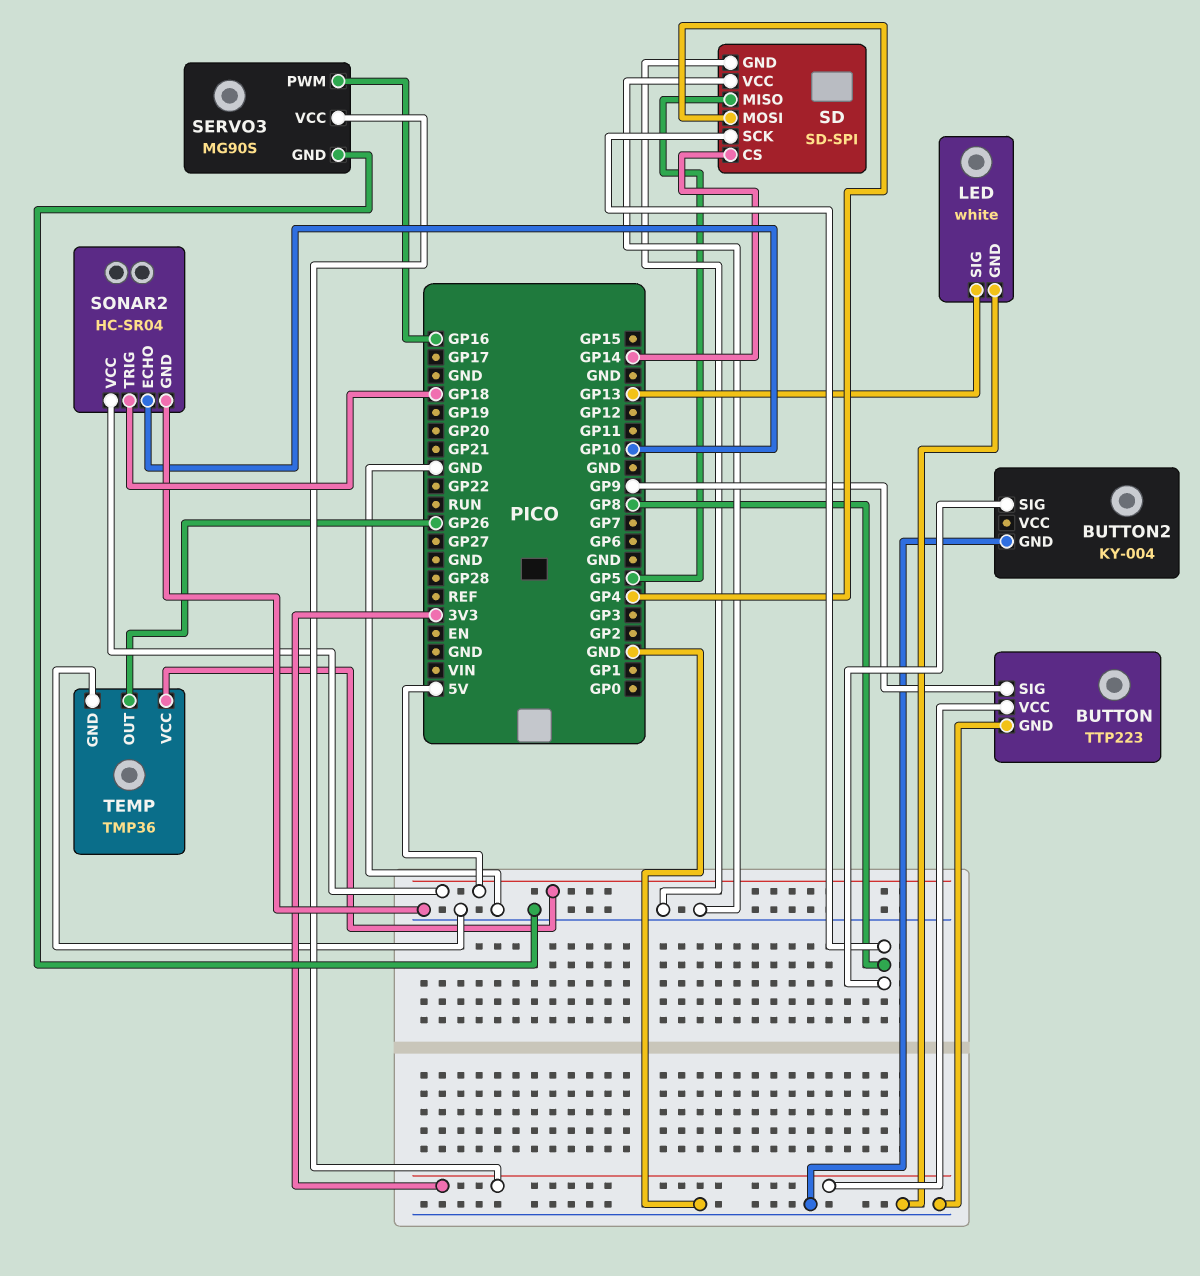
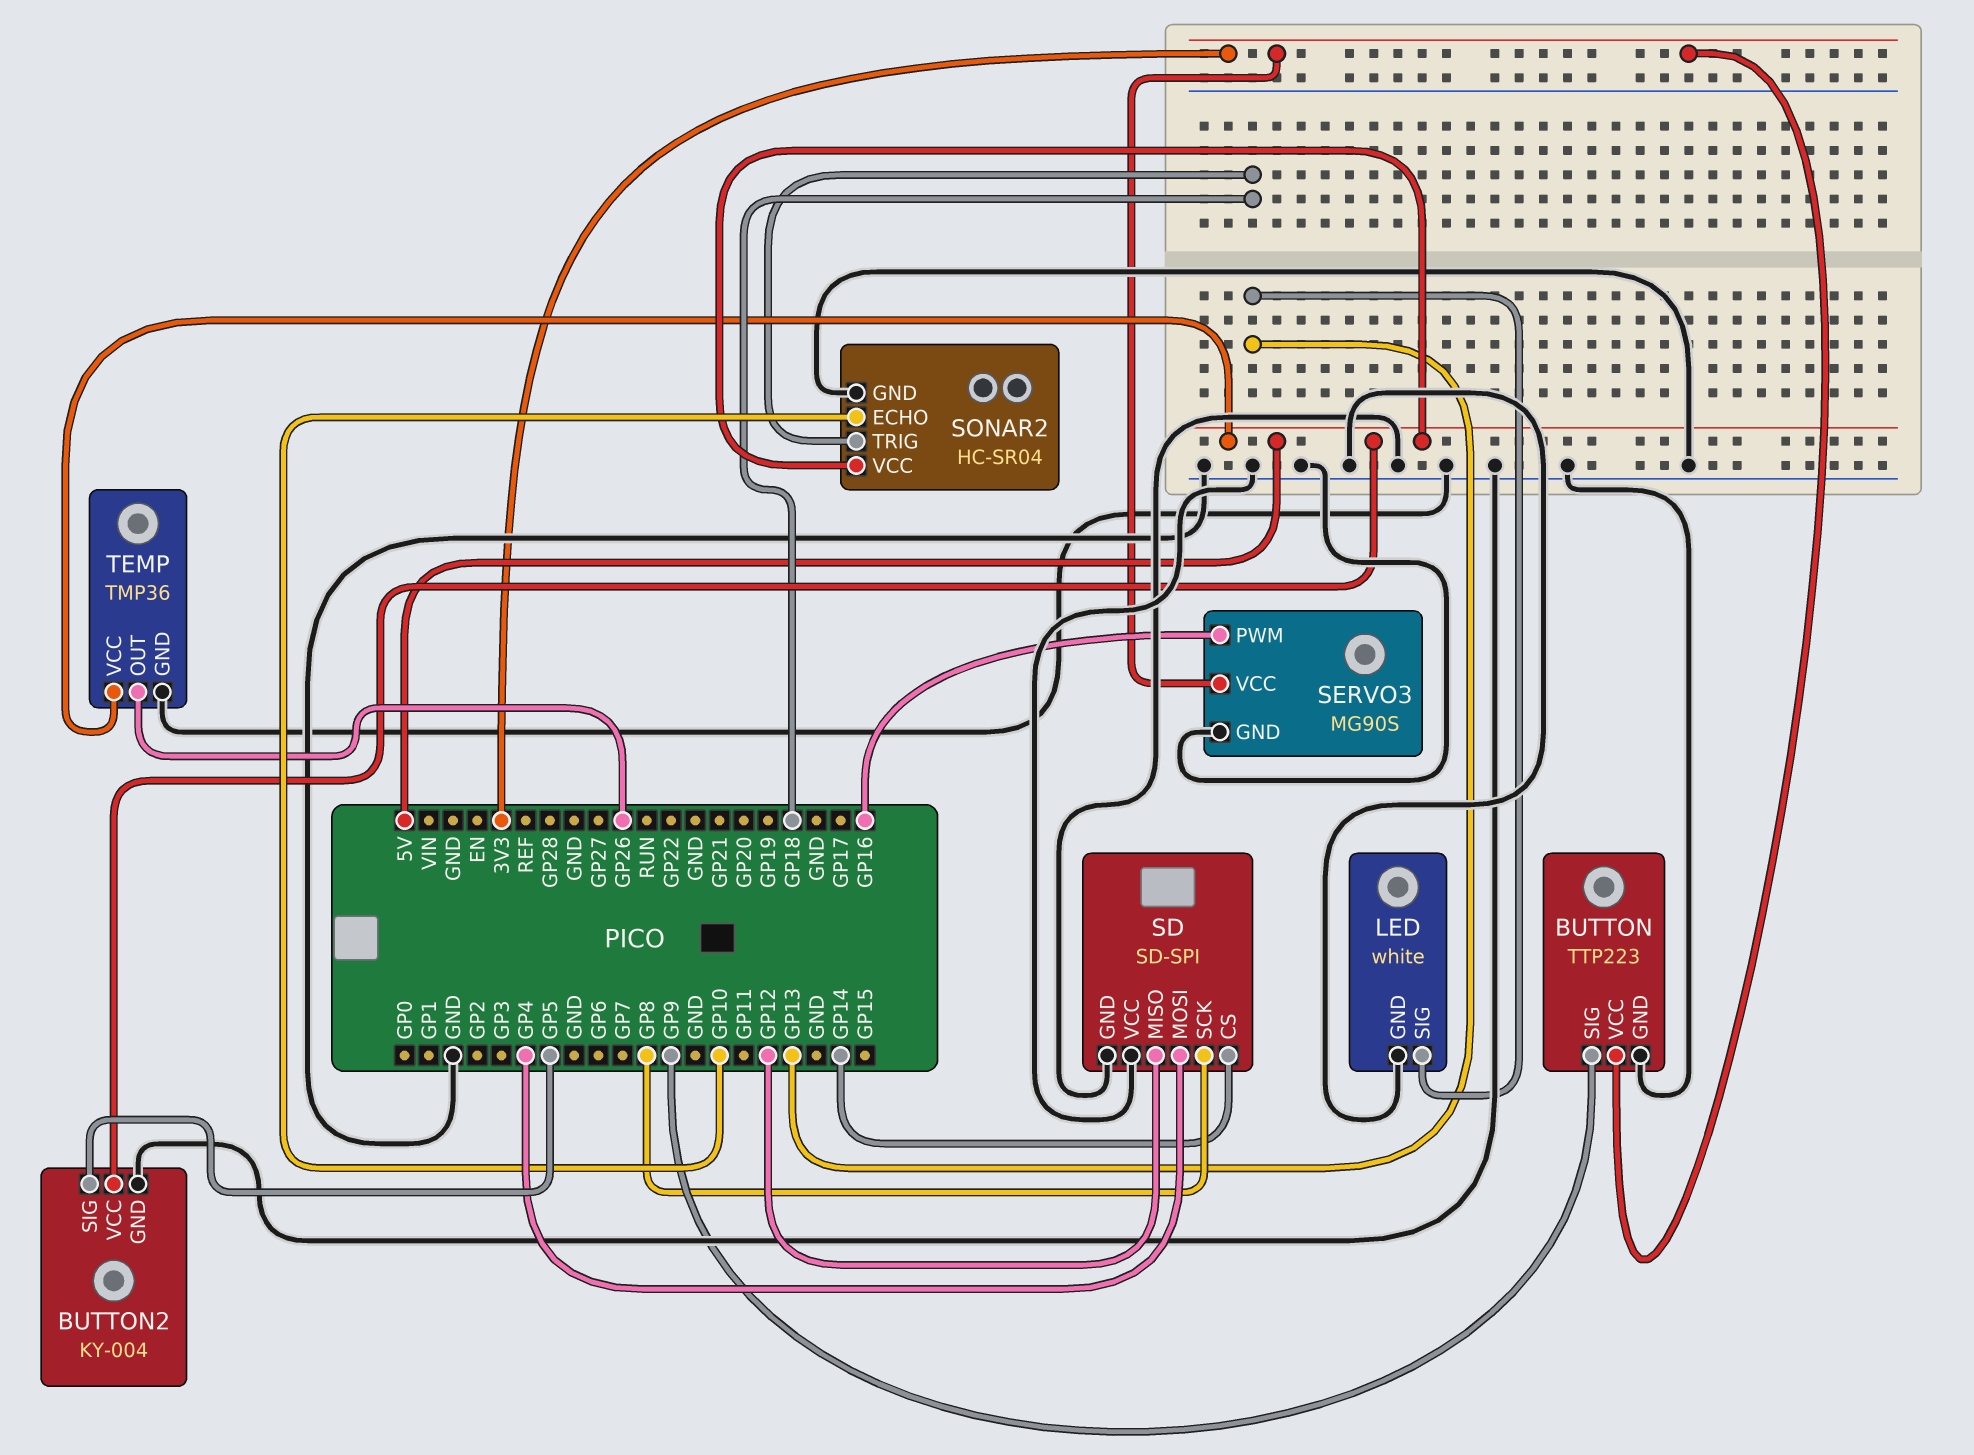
BUTTON2 pin SIG: GP8 -> GP5
BUTTON2 pin VCC: none -> 5V
SD pin MISO: GP5 -> GP12

